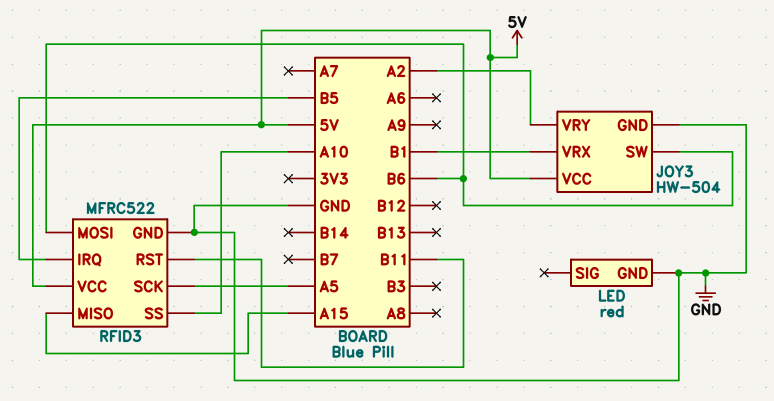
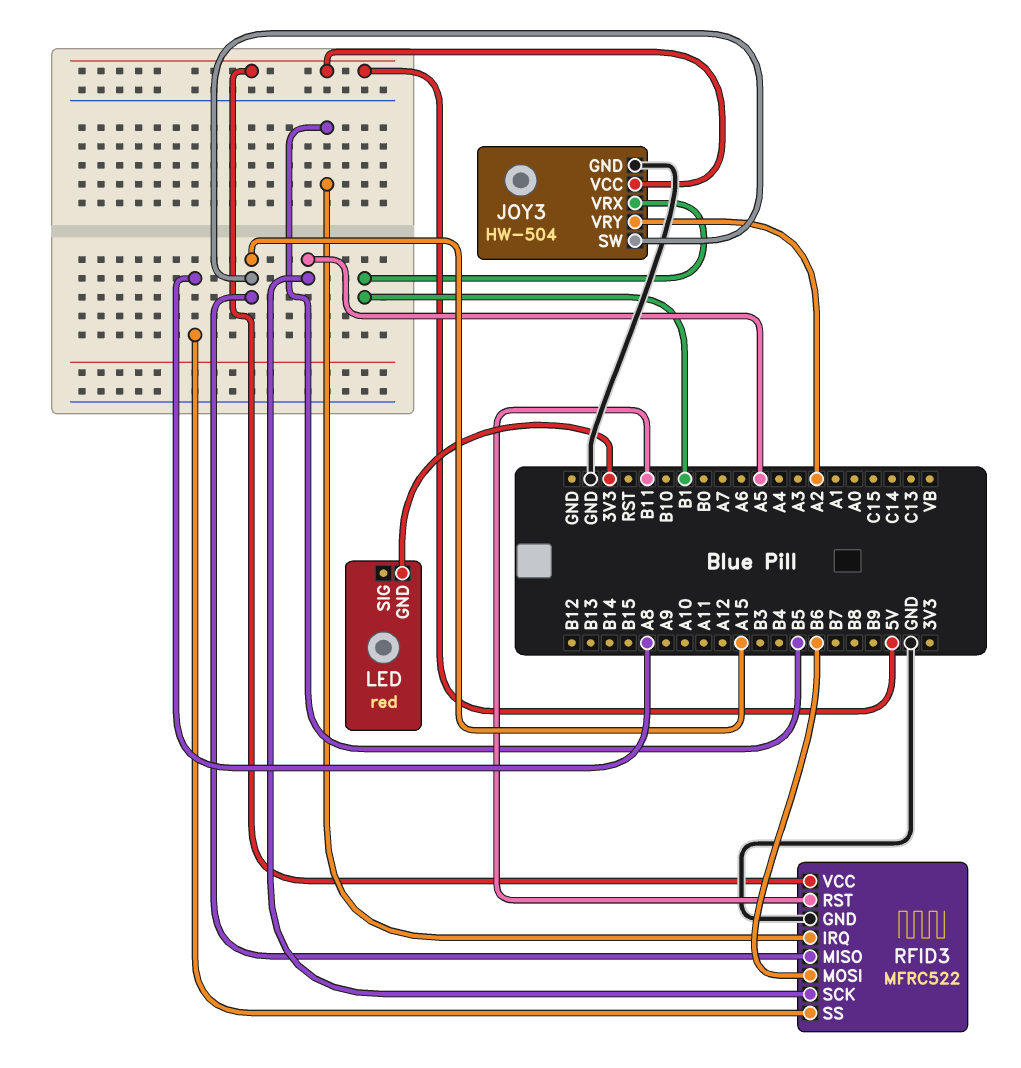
JOY3 pin SW: B6 -> A15
LED pin GND: GND -> 3V3
RFID3 pin SS: A10 -> A8

